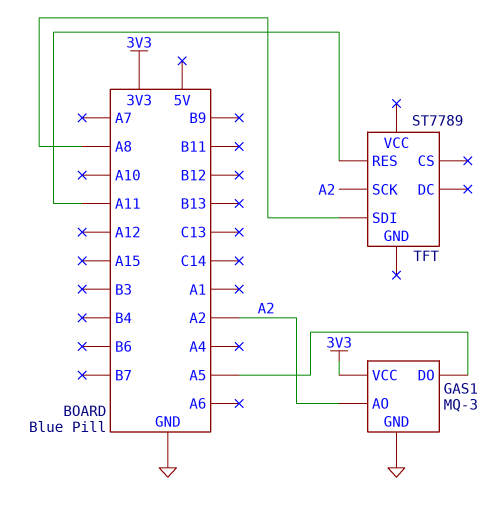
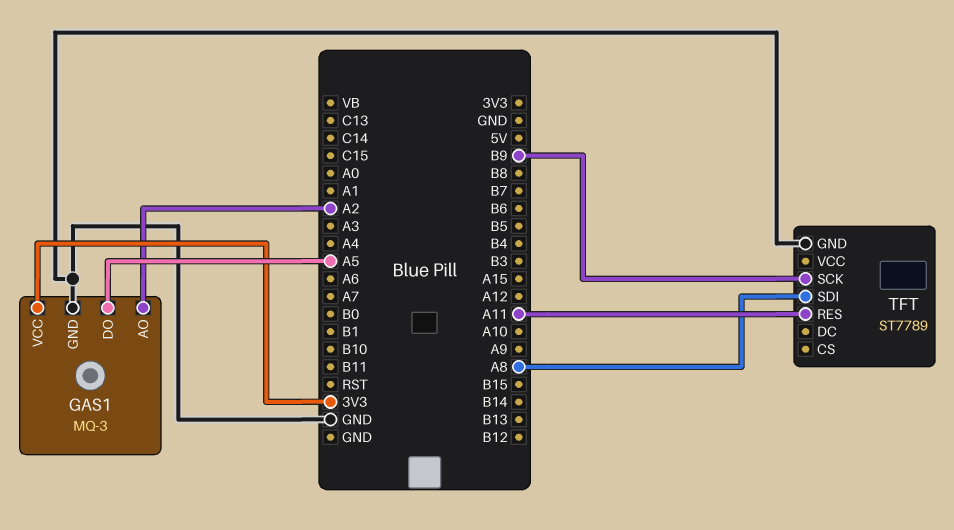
TFT pin GND: none -> GND
TFT pin SCK: A2 -> B9

